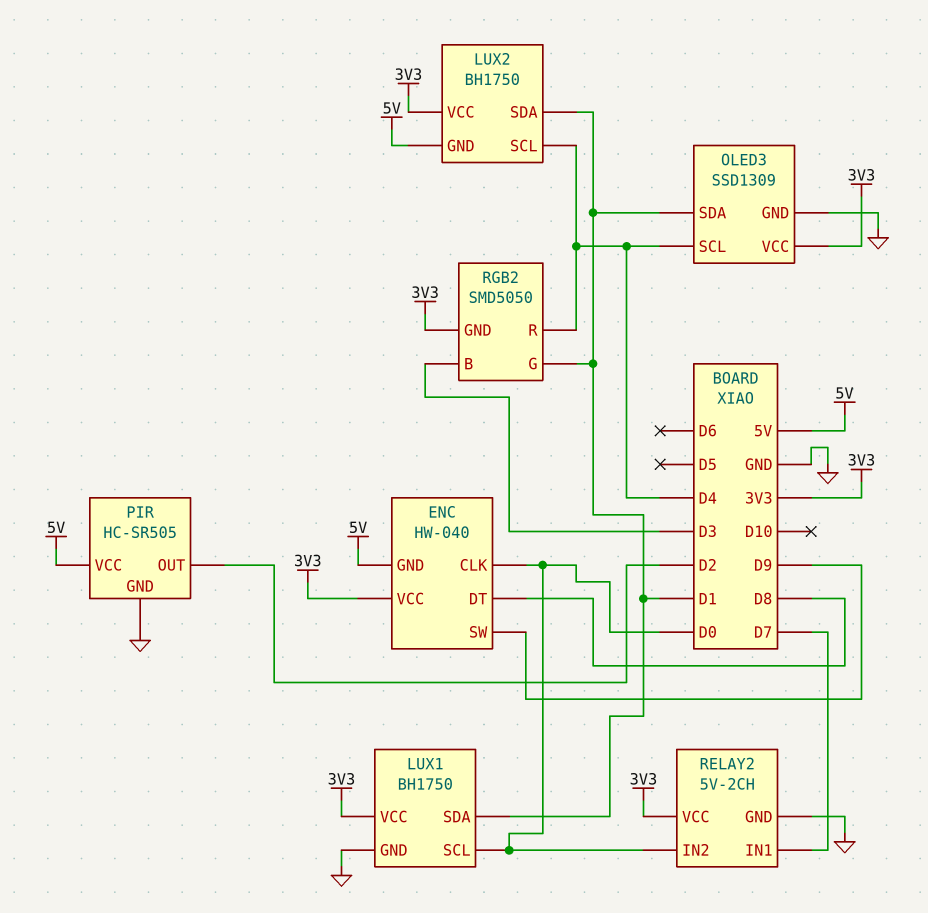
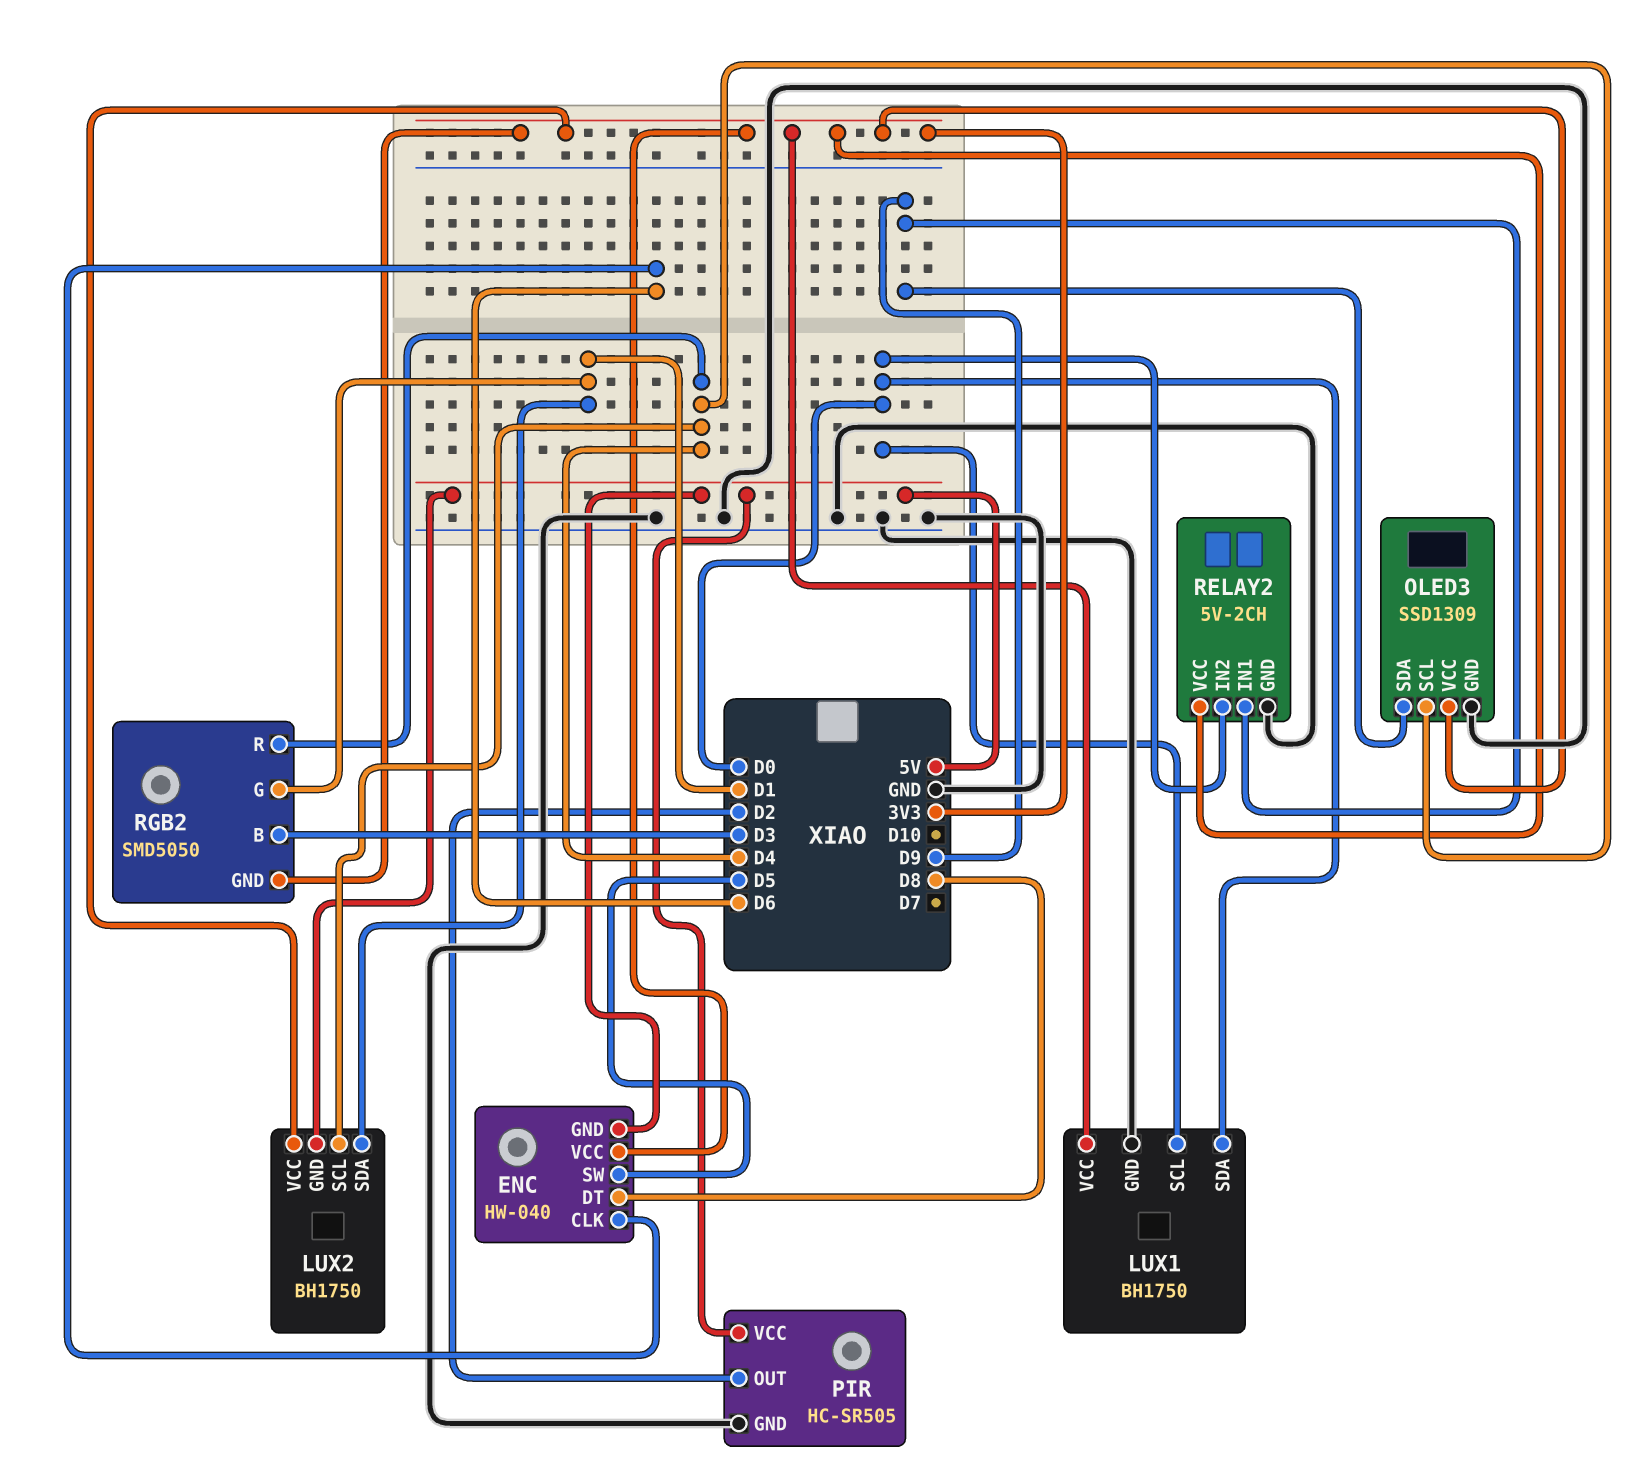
ENC pin CLK: D0 -> D6
ENC pin SW: D9 -> D5
LUX1 pin SDA: D1 -> D0
OLED3 pin SDA: D1 -> D9
RELAY2 pin IN1: D7 -> D9

